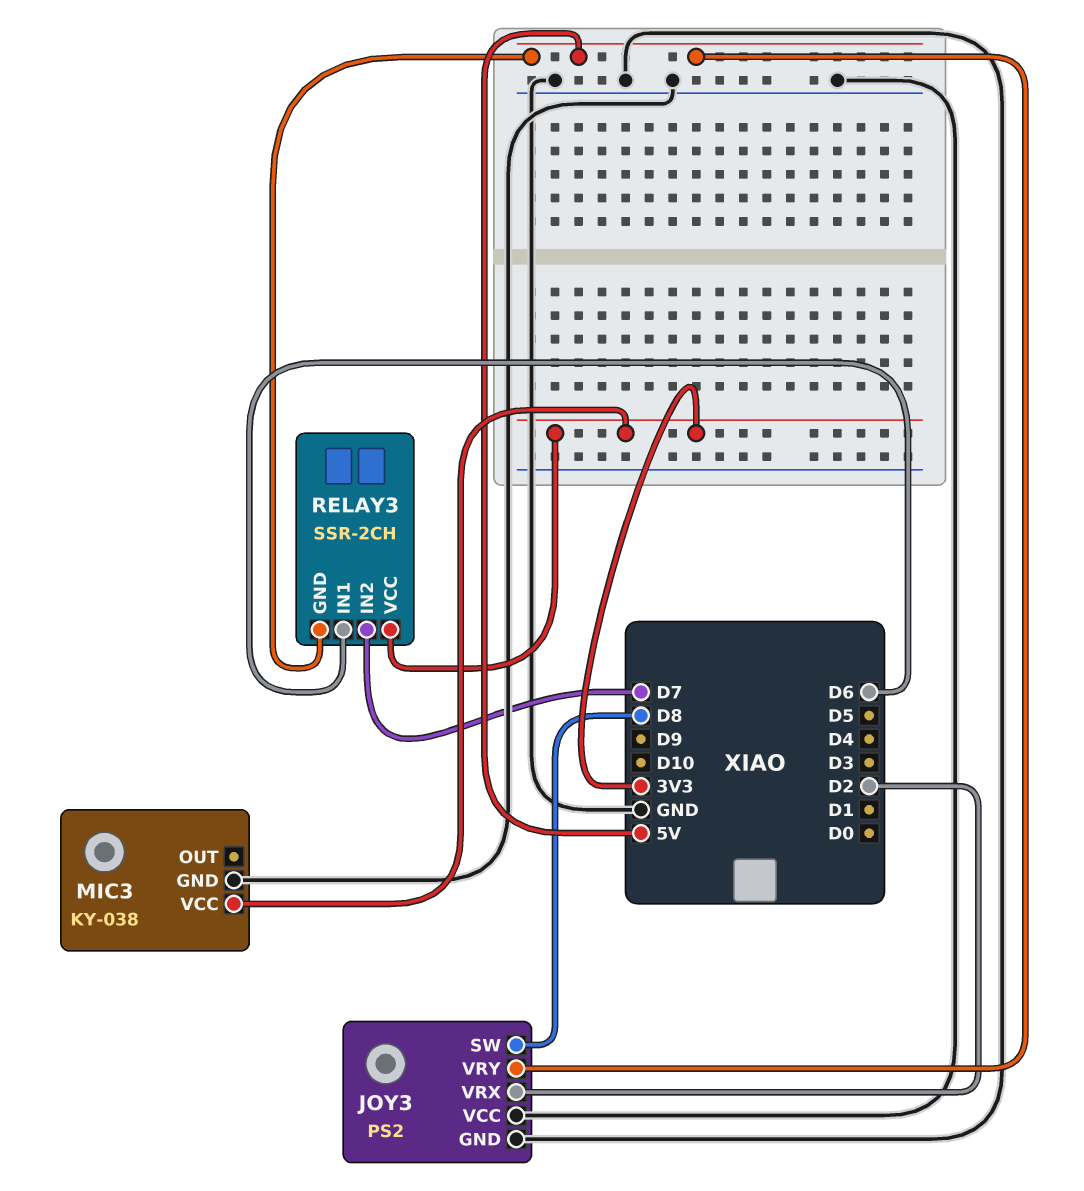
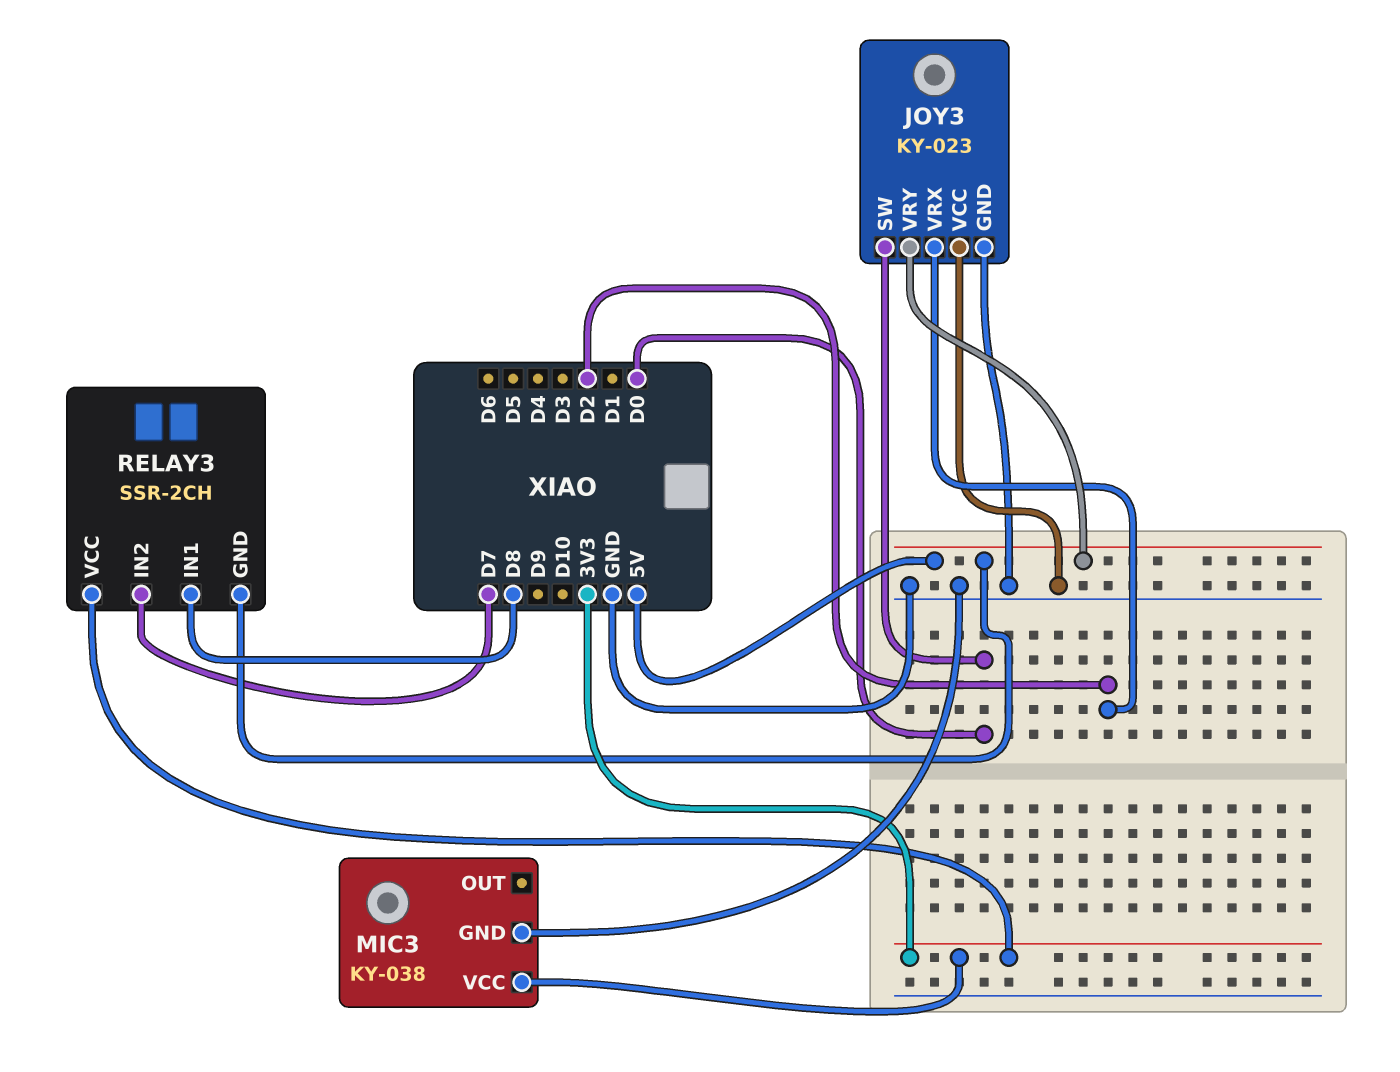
JOY3: PS2 -> KY-023
JOY3 pin SW: D8 -> D0
RELAY3 pin IN1: D6 -> D8

